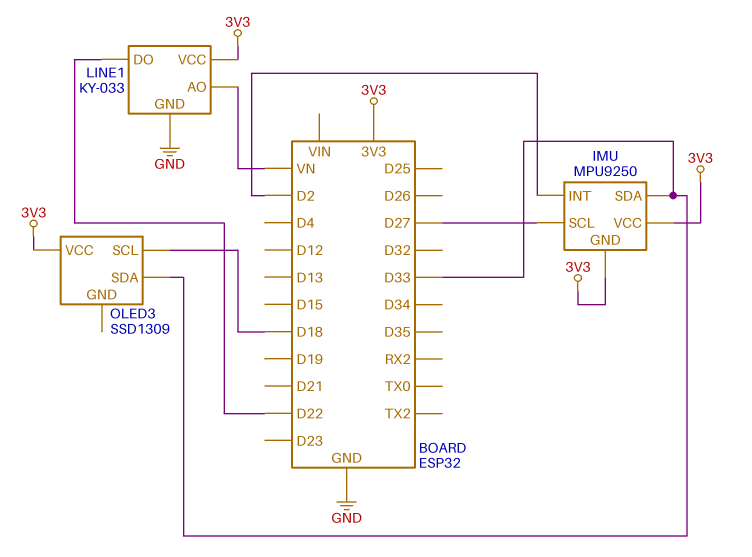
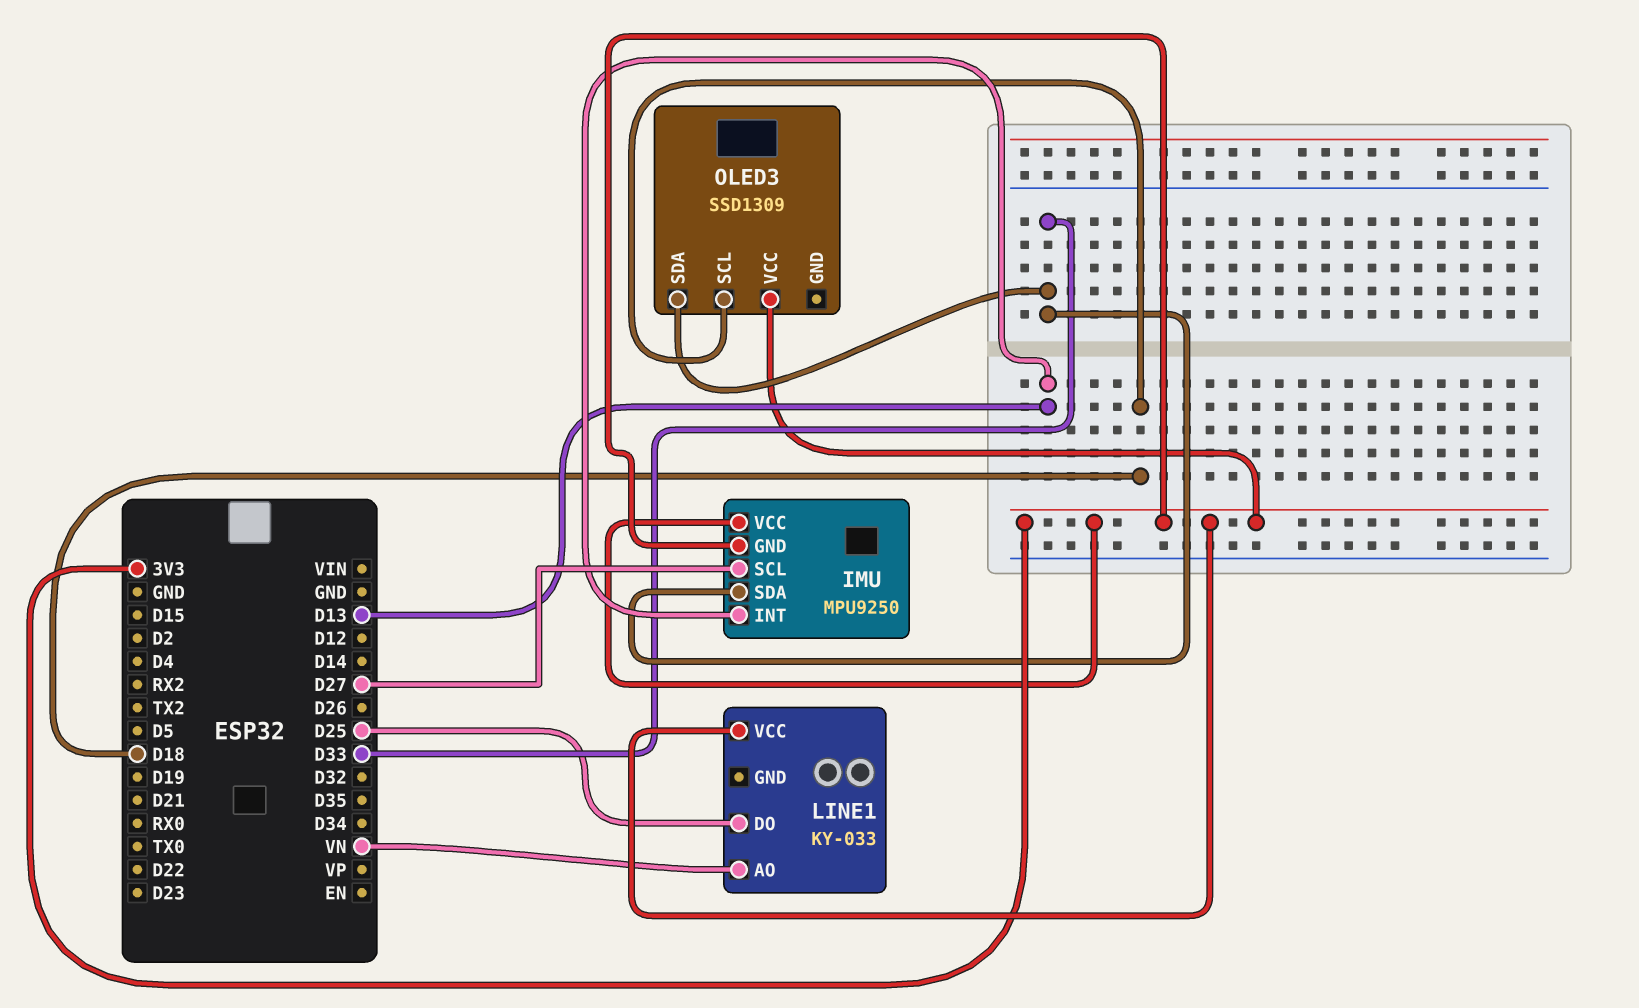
IMU pin INT: D2 -> D13
LINE1 pin DO: D22 -> D25
LINE1 pin GND: GND -> none

